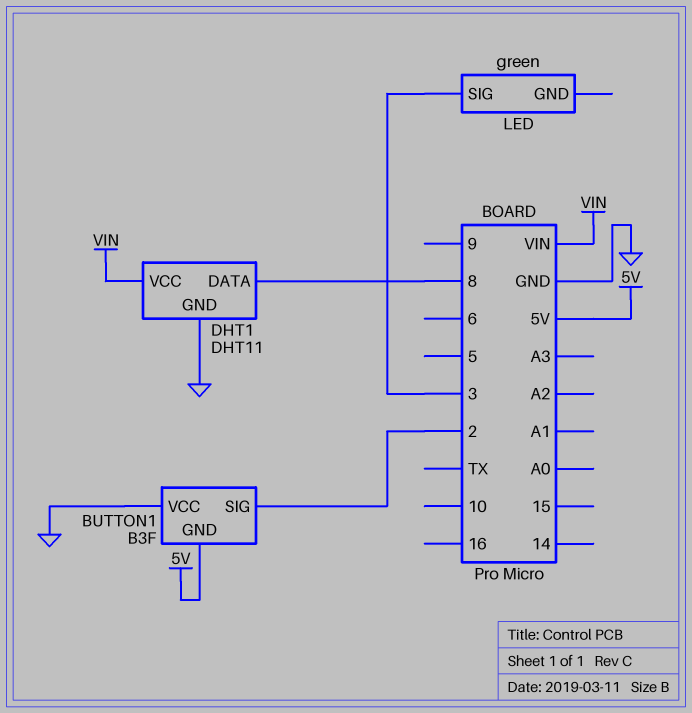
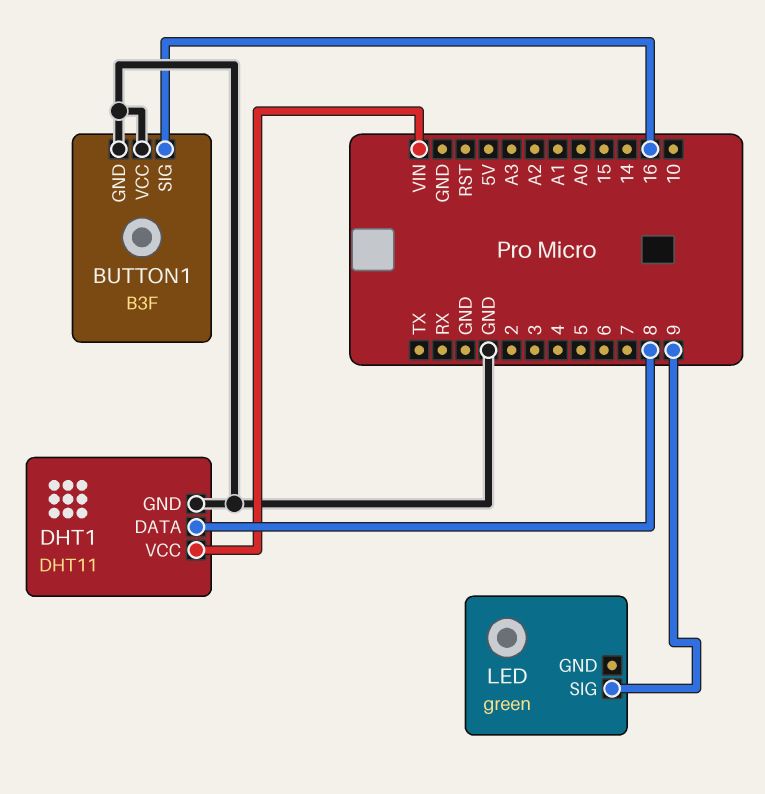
BUTTON1 pin GND: 5V -> GND
BUTTON1 pin SIG: 2 -> 16
LED pin SIG: 3 -> 9

